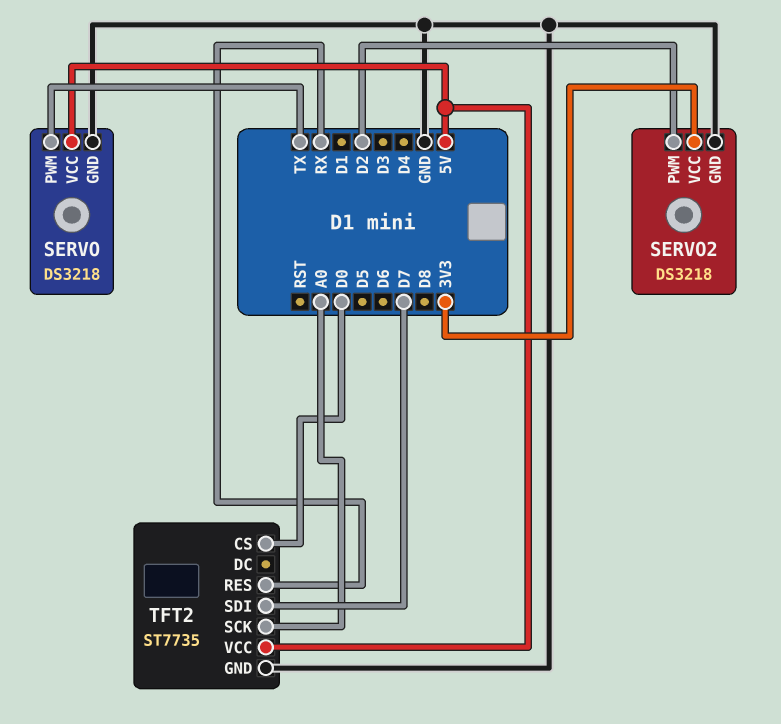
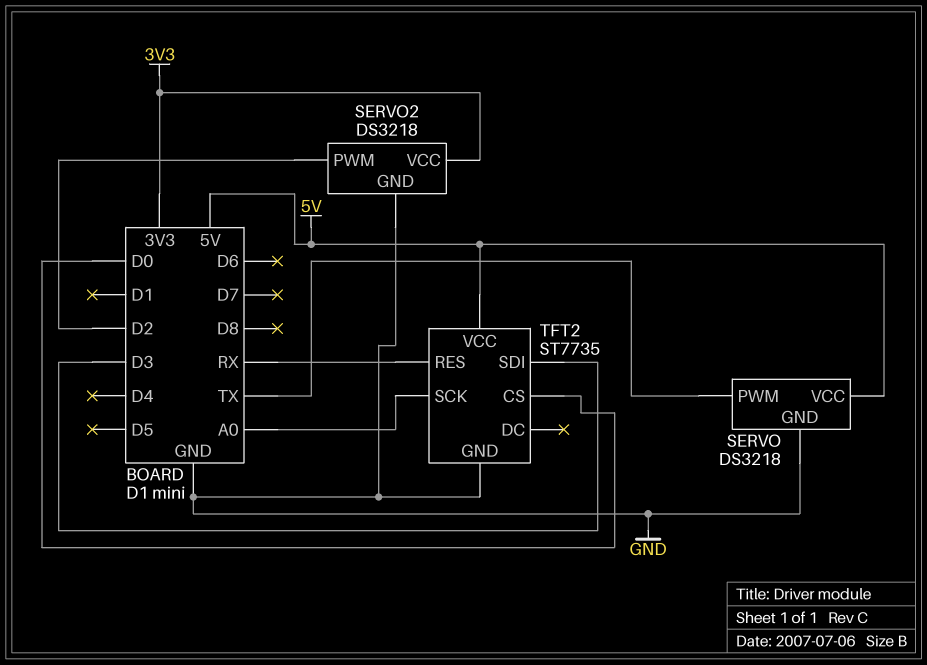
TFT2 pin SDI: D7 -> D3

